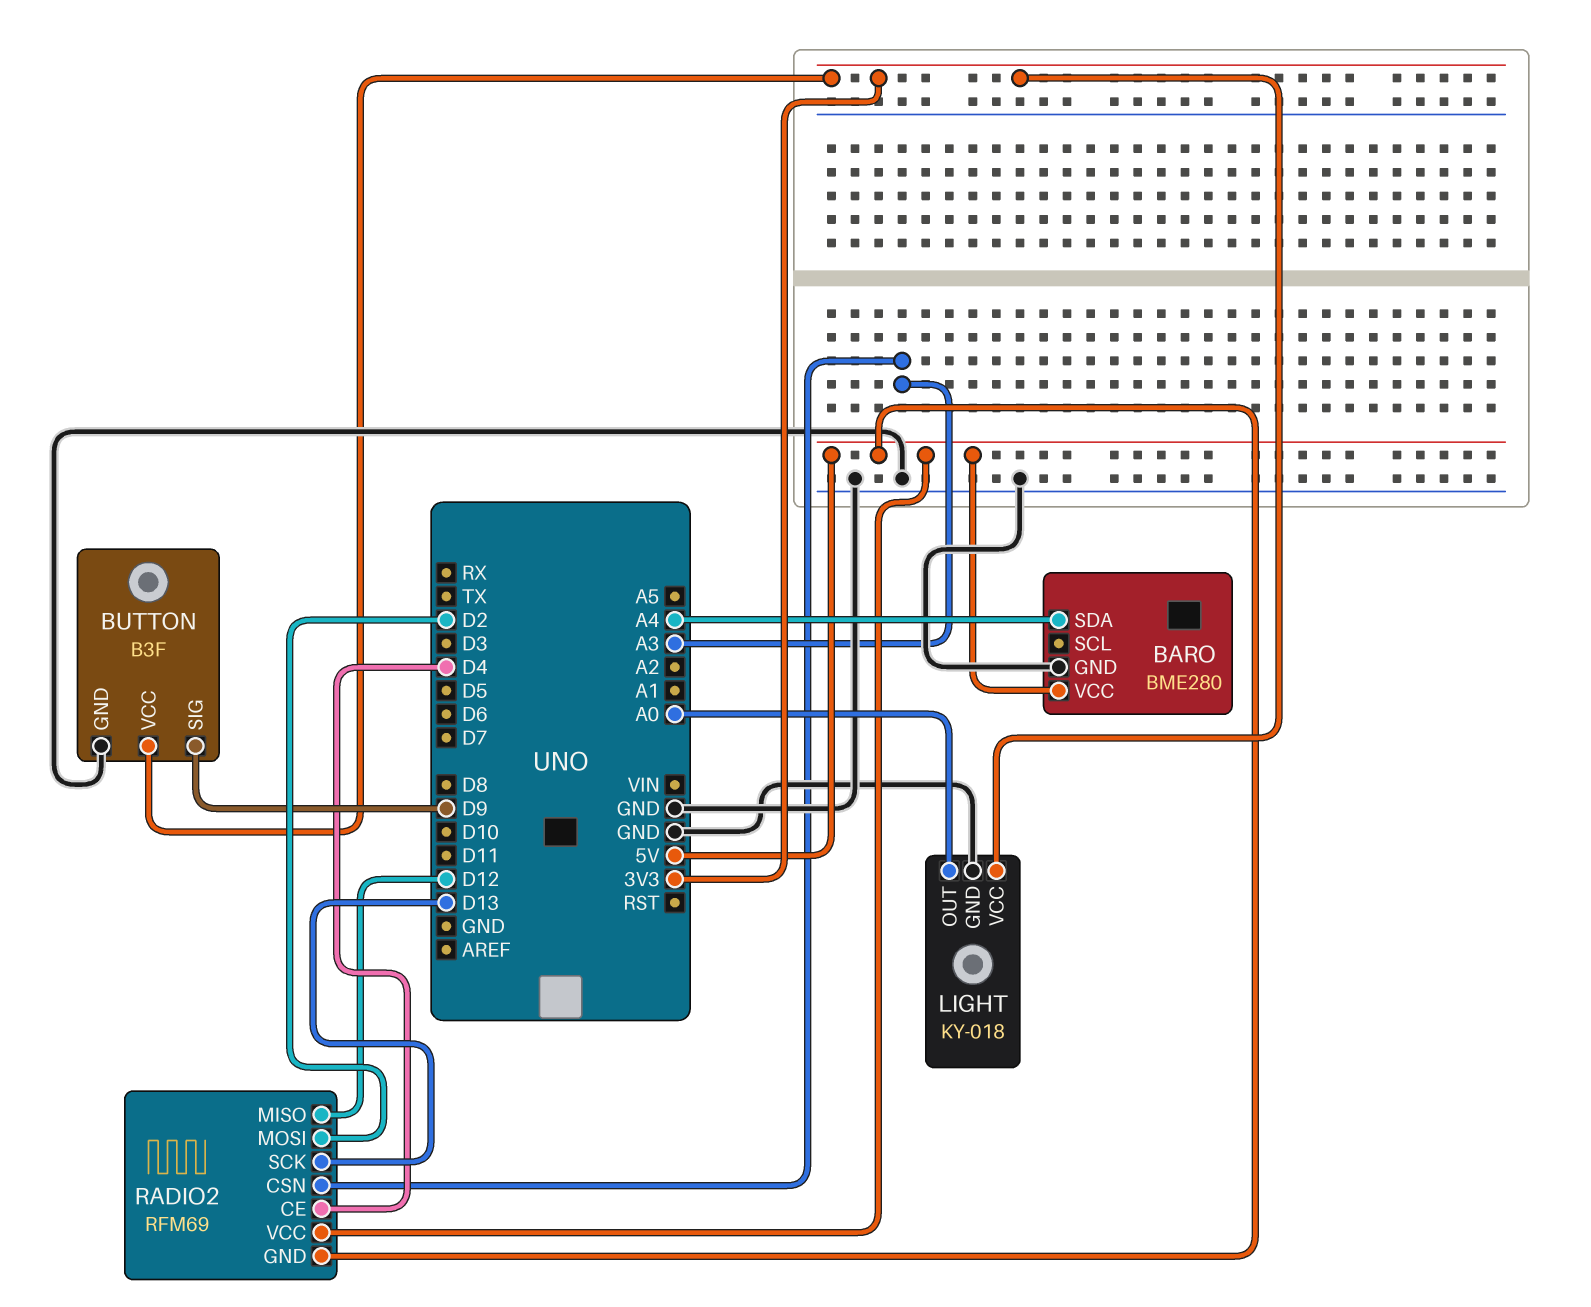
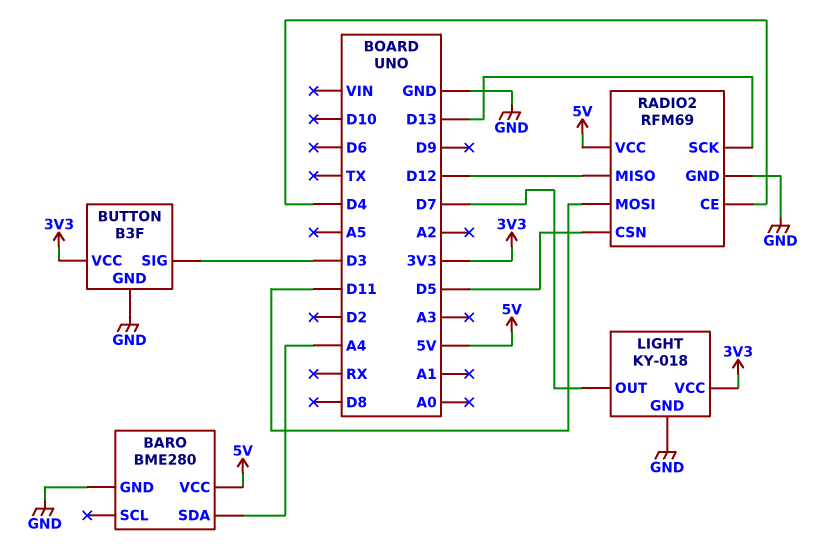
BUTTON pin SIG: D9 -> D3
LIGHT pin OUT: A0 -> D7
RADIO2 pin CSN: A3 -> D5
RADIO2 pin GND: 5V -> GND
RADIO2 pin MOSI: D2 -> D11

